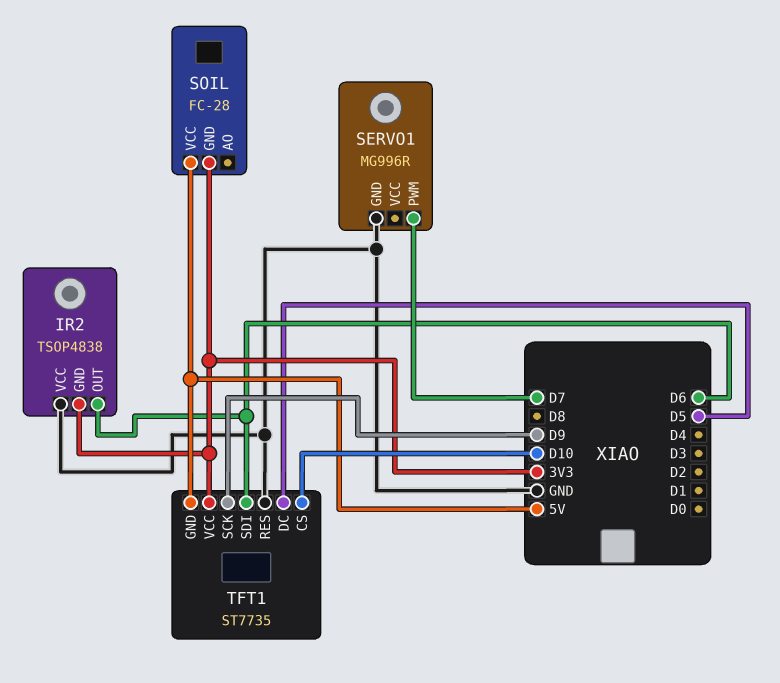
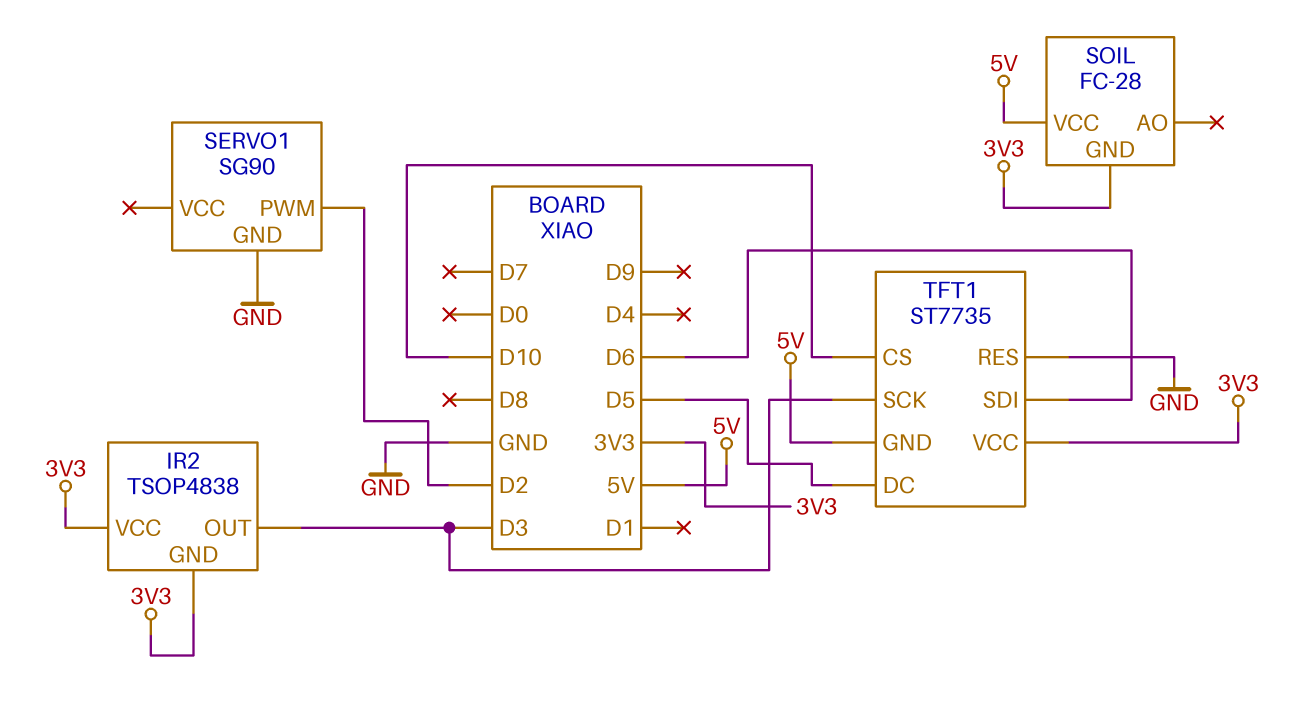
IR2 pin OUT: D6 -> D3
IR2 pin VCC: GND -> 3V3
SERVO1: MG996R -> SG90
SERVO1 pin PWM: D7 -> D2
TFT1 pin SCK: D9 -> D3

